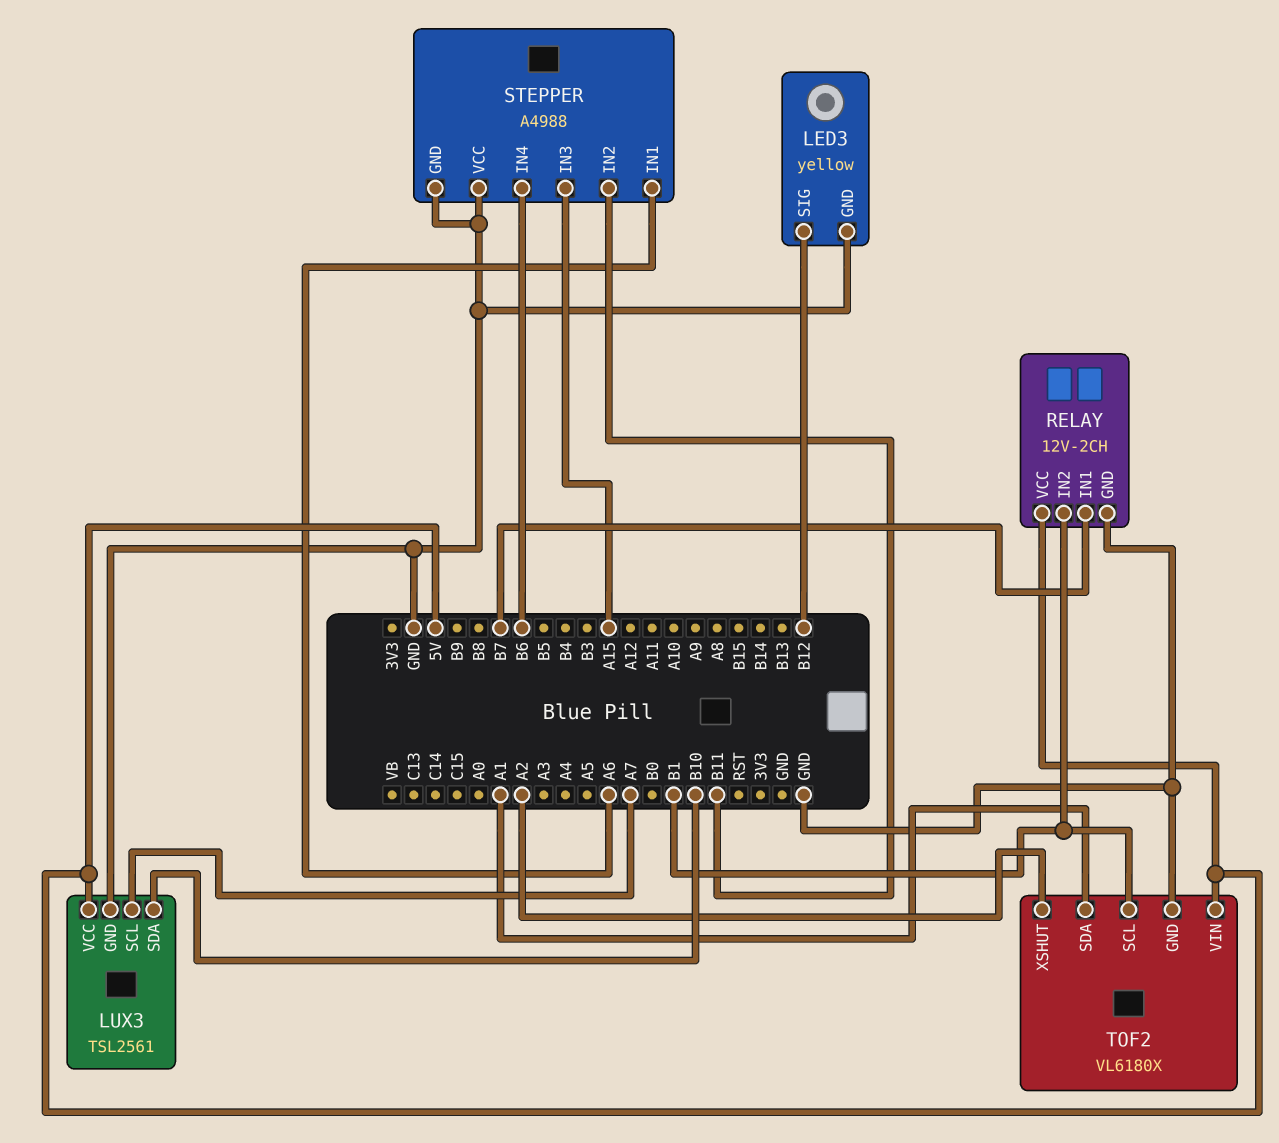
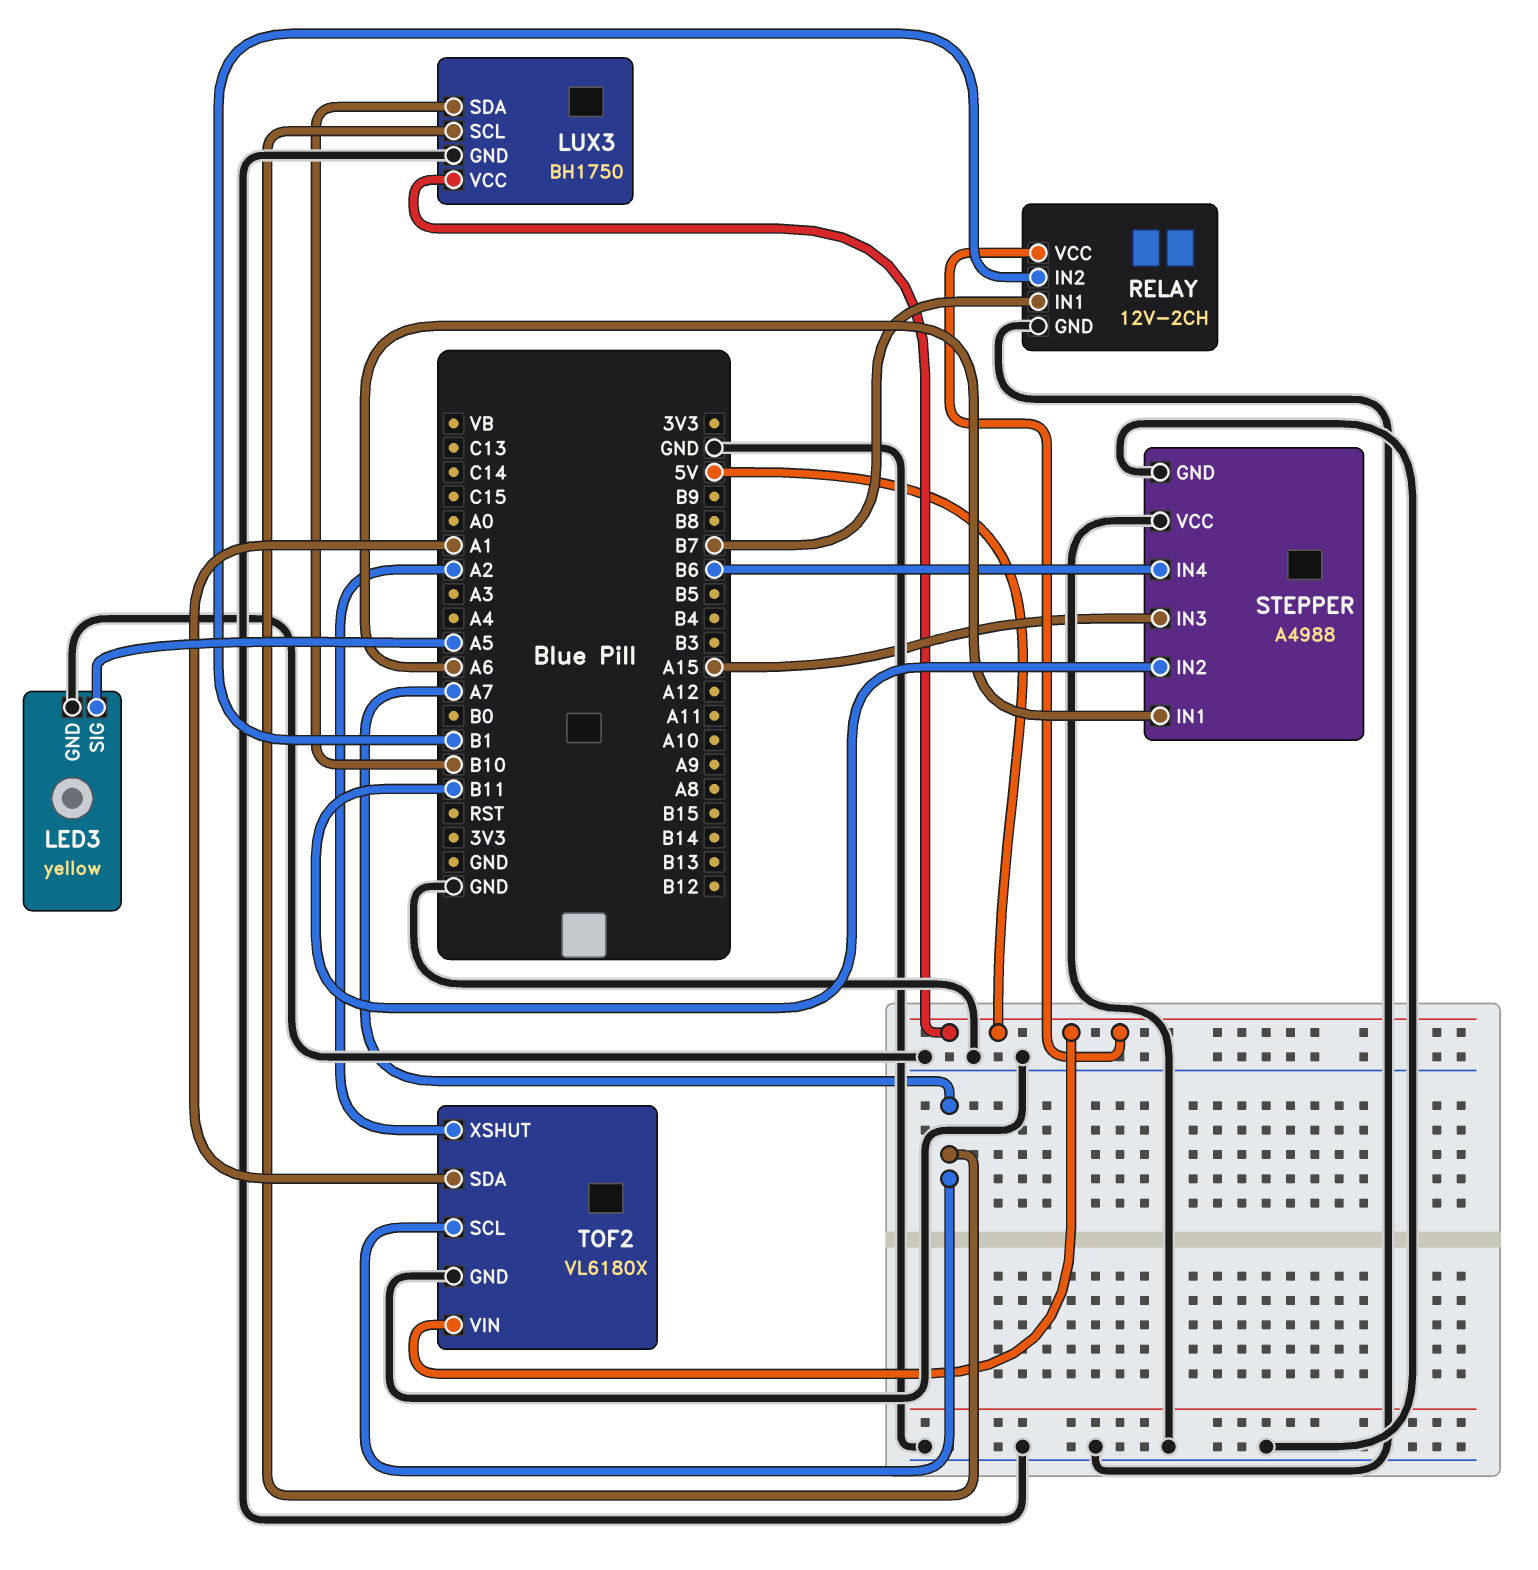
LED3 pin SIG: B12 -> A5
LUX3: TSL2561 -> BH1750
TOF2 pin SCL: B1 -> A7

